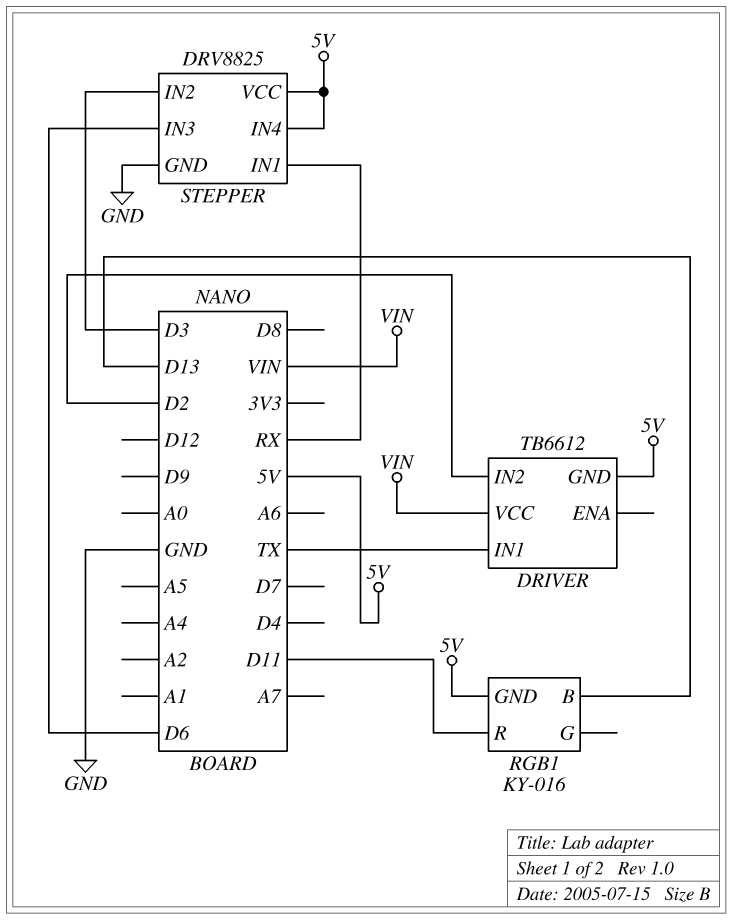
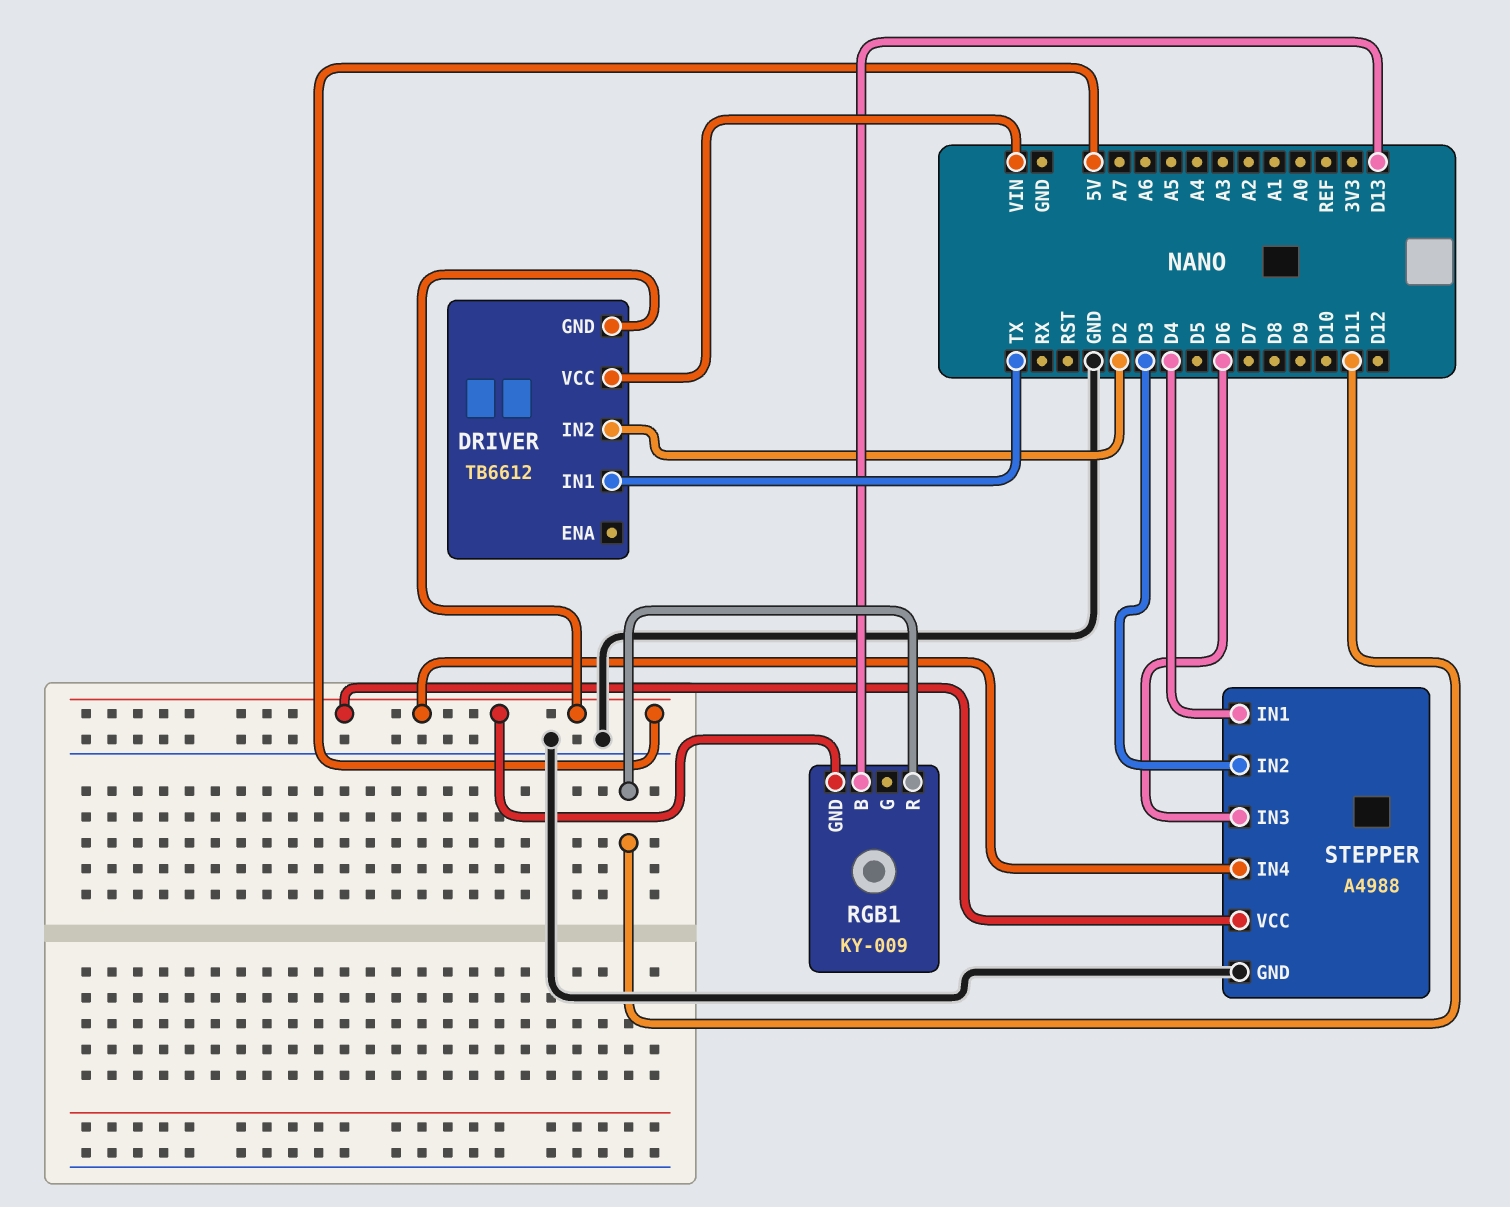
RGB1: KY-016 -> KY-009
STEPPER: DRV8825 -> A4988
STEPPER pin IN1: RX -> D4

